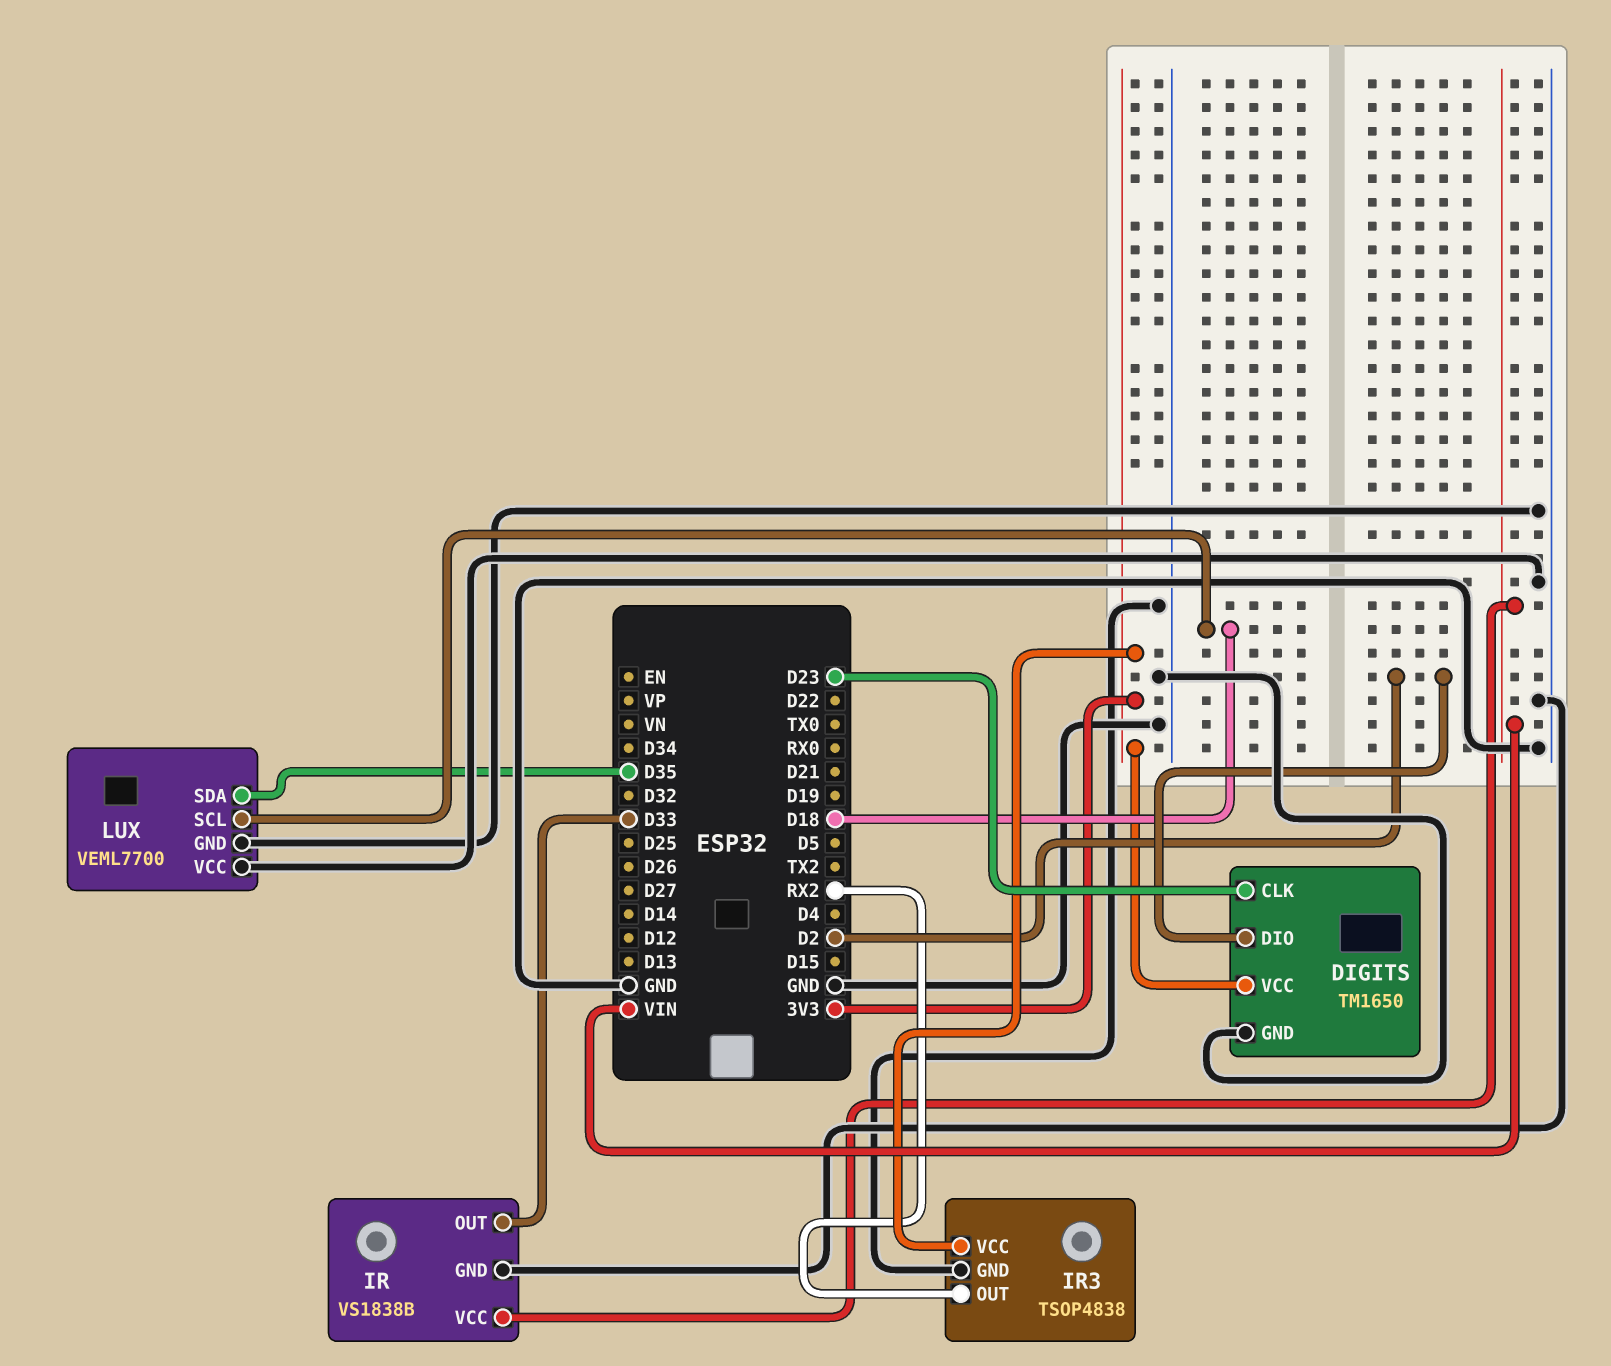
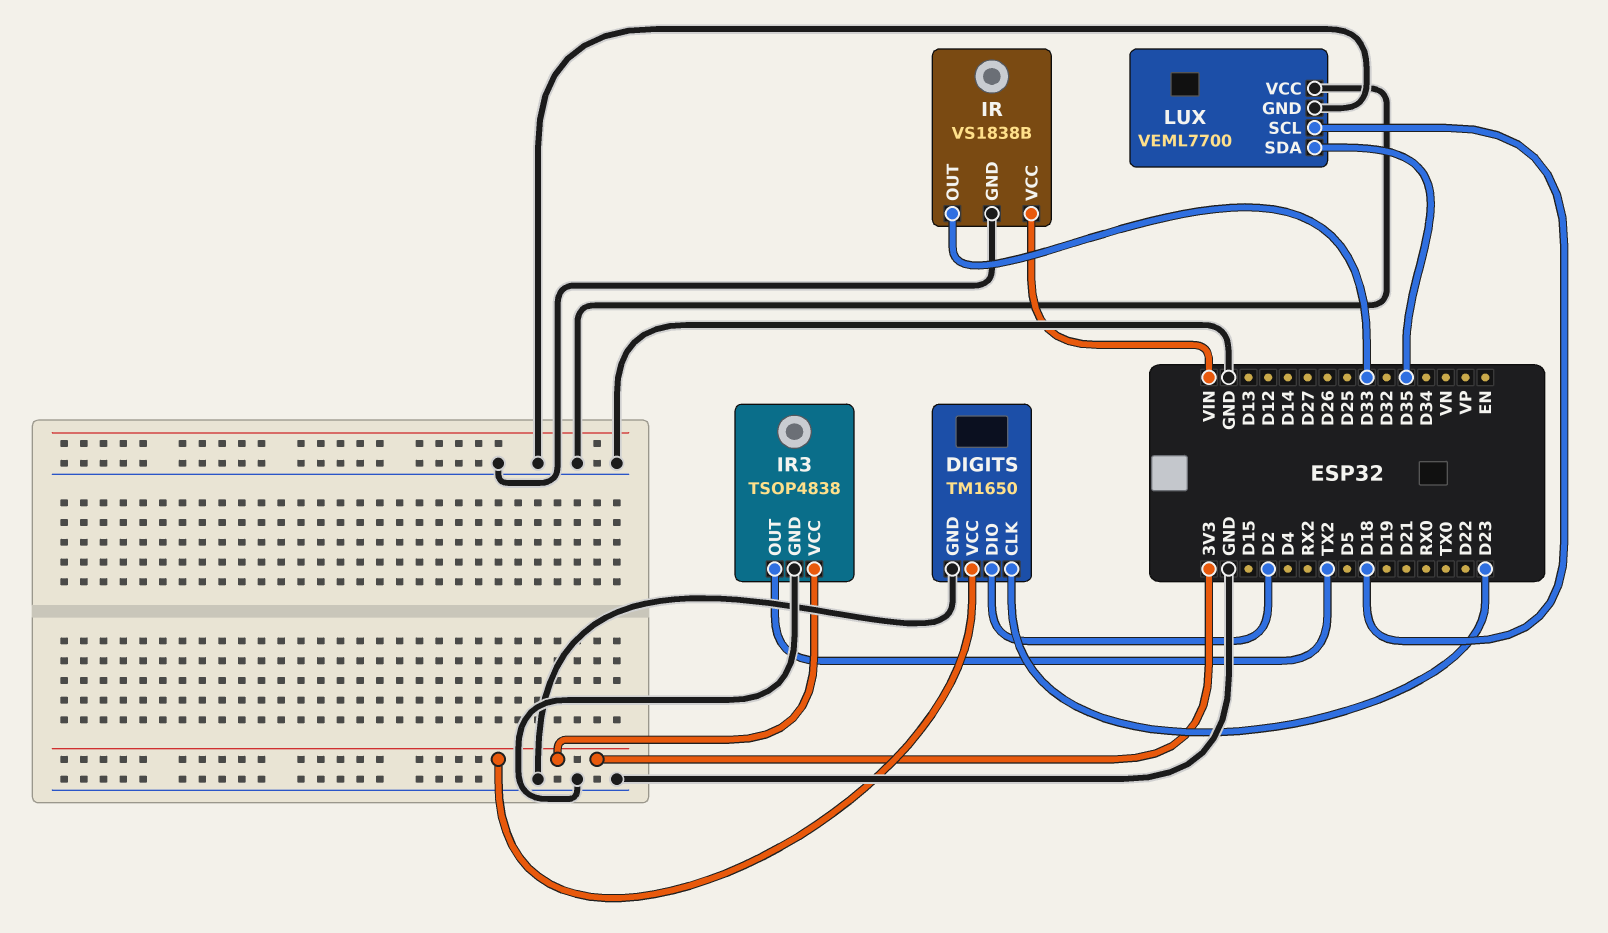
IR3 pin OUT: RX2 -> TX2

